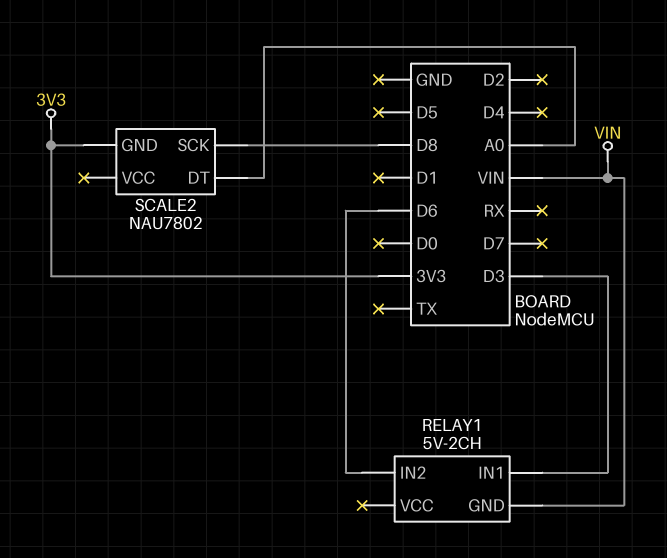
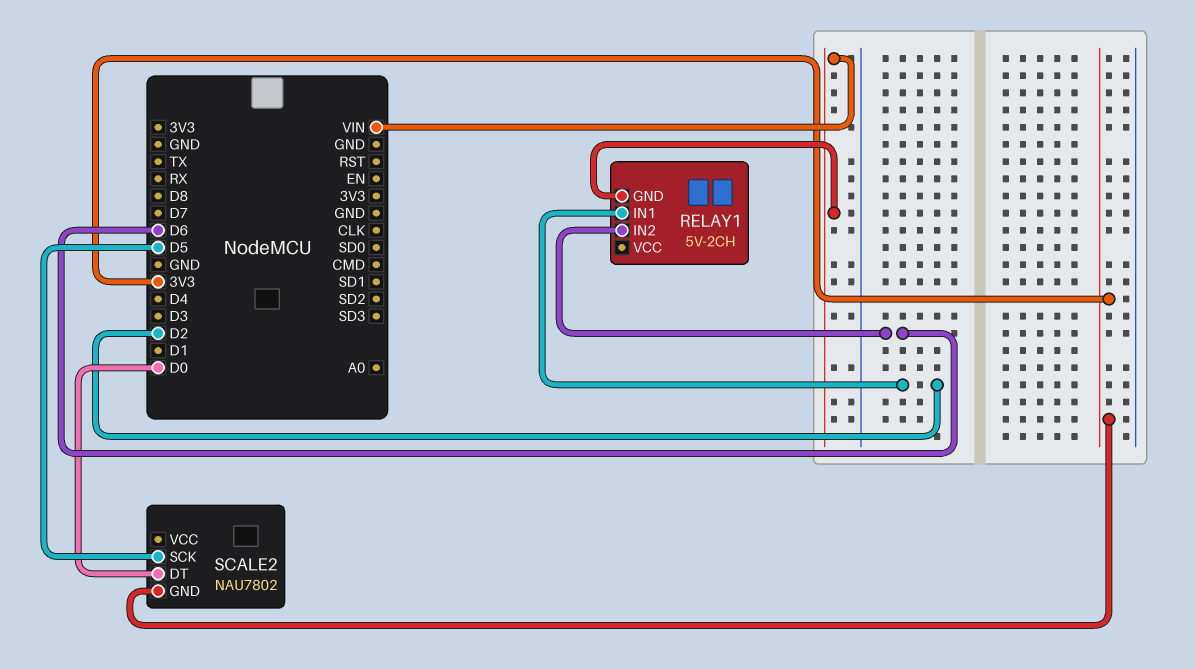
RELAY1 pin IN1: D3 -> D2
SCALE2 pin DT: A0 -> D0
SCALE2 pin SCK: D8 -> D5

